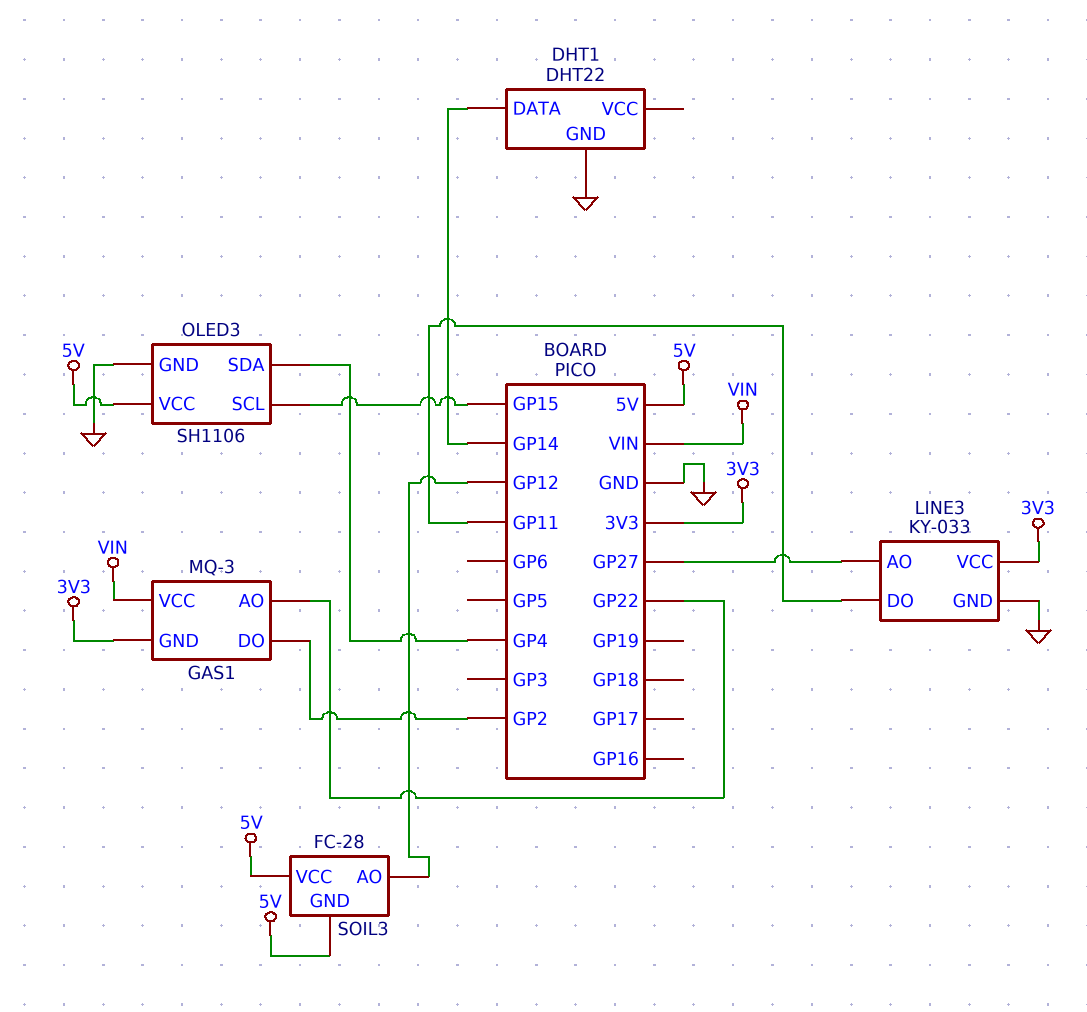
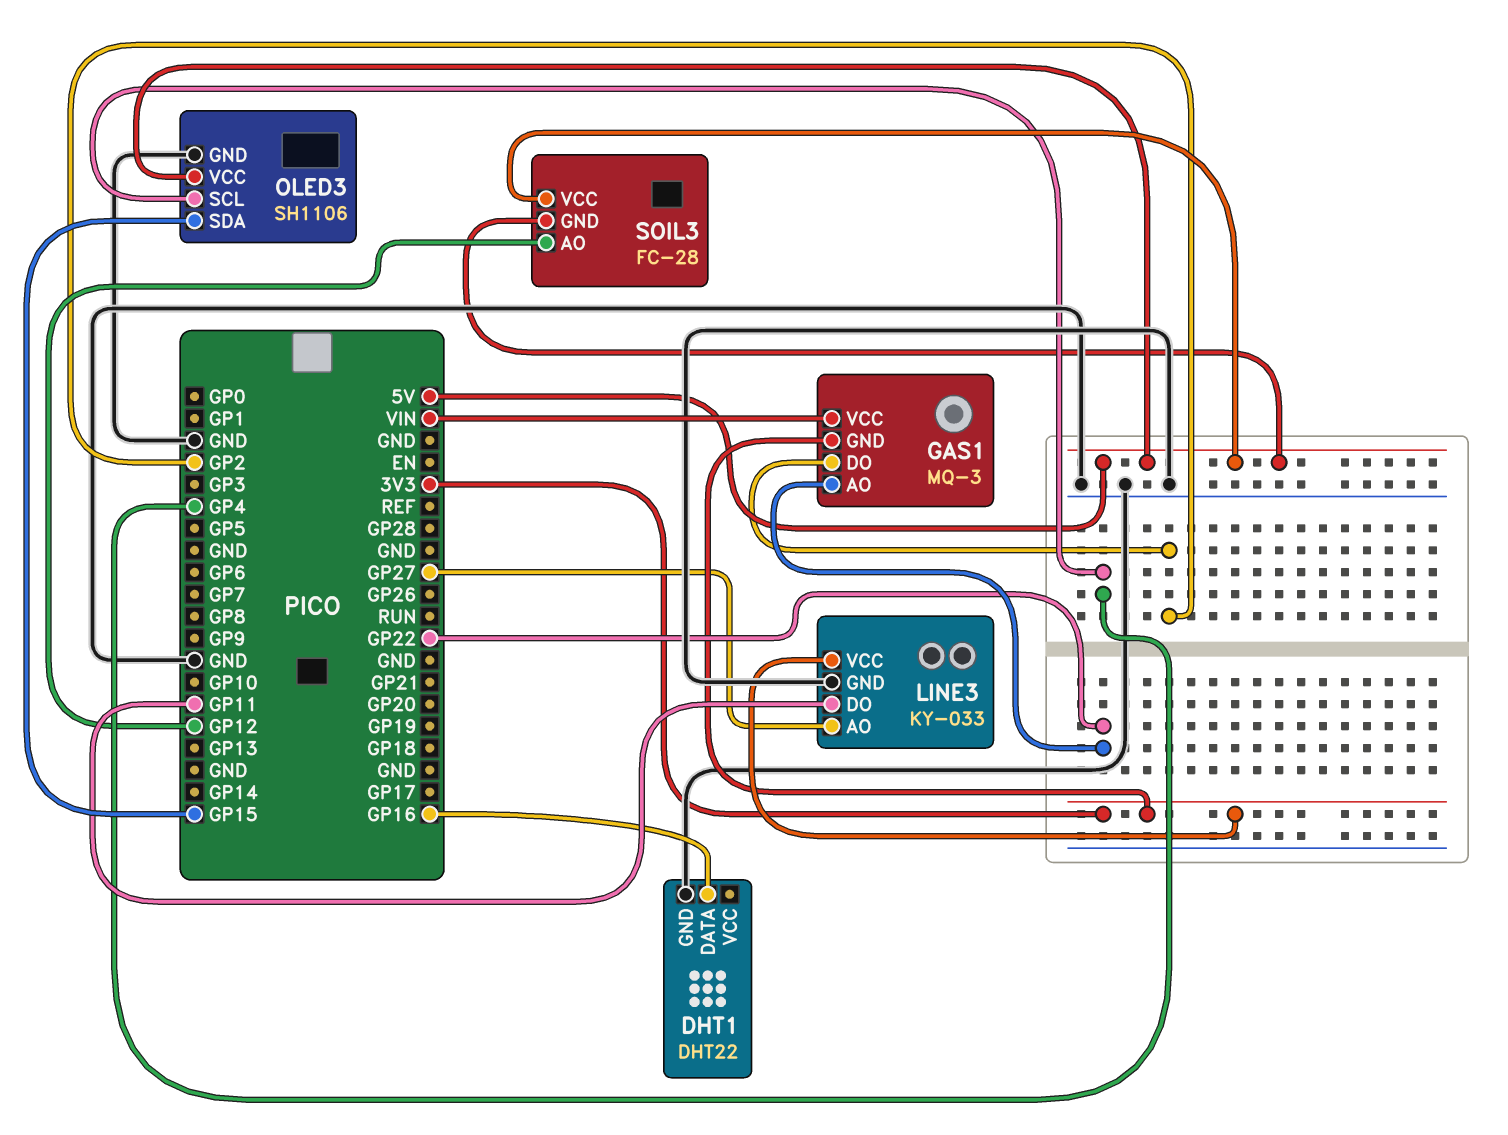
DHT1 pin DATA: GP14 -> GP16
OLED3 pin SCL: GP15 -> GP4
OLED3 pin SDA: GP4 -> GP15

